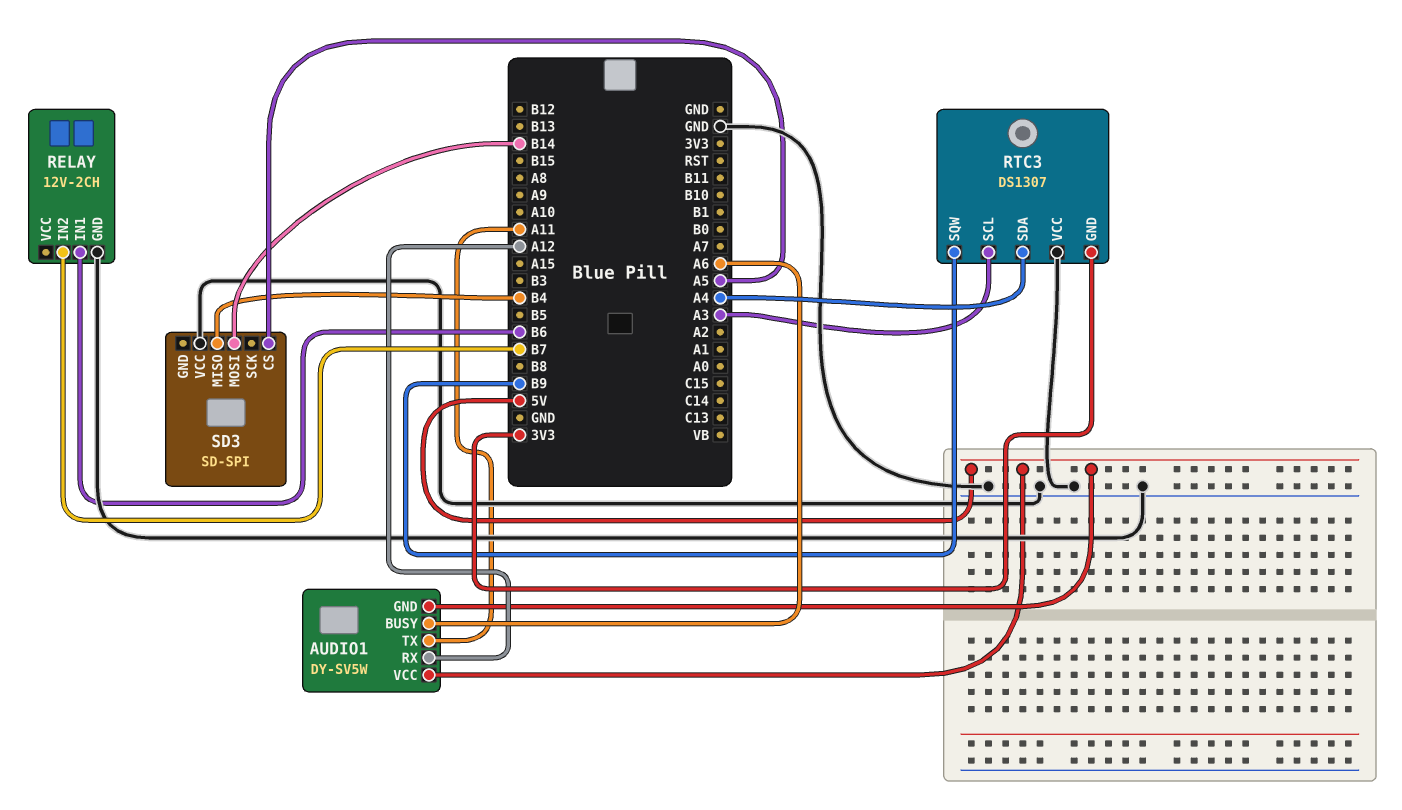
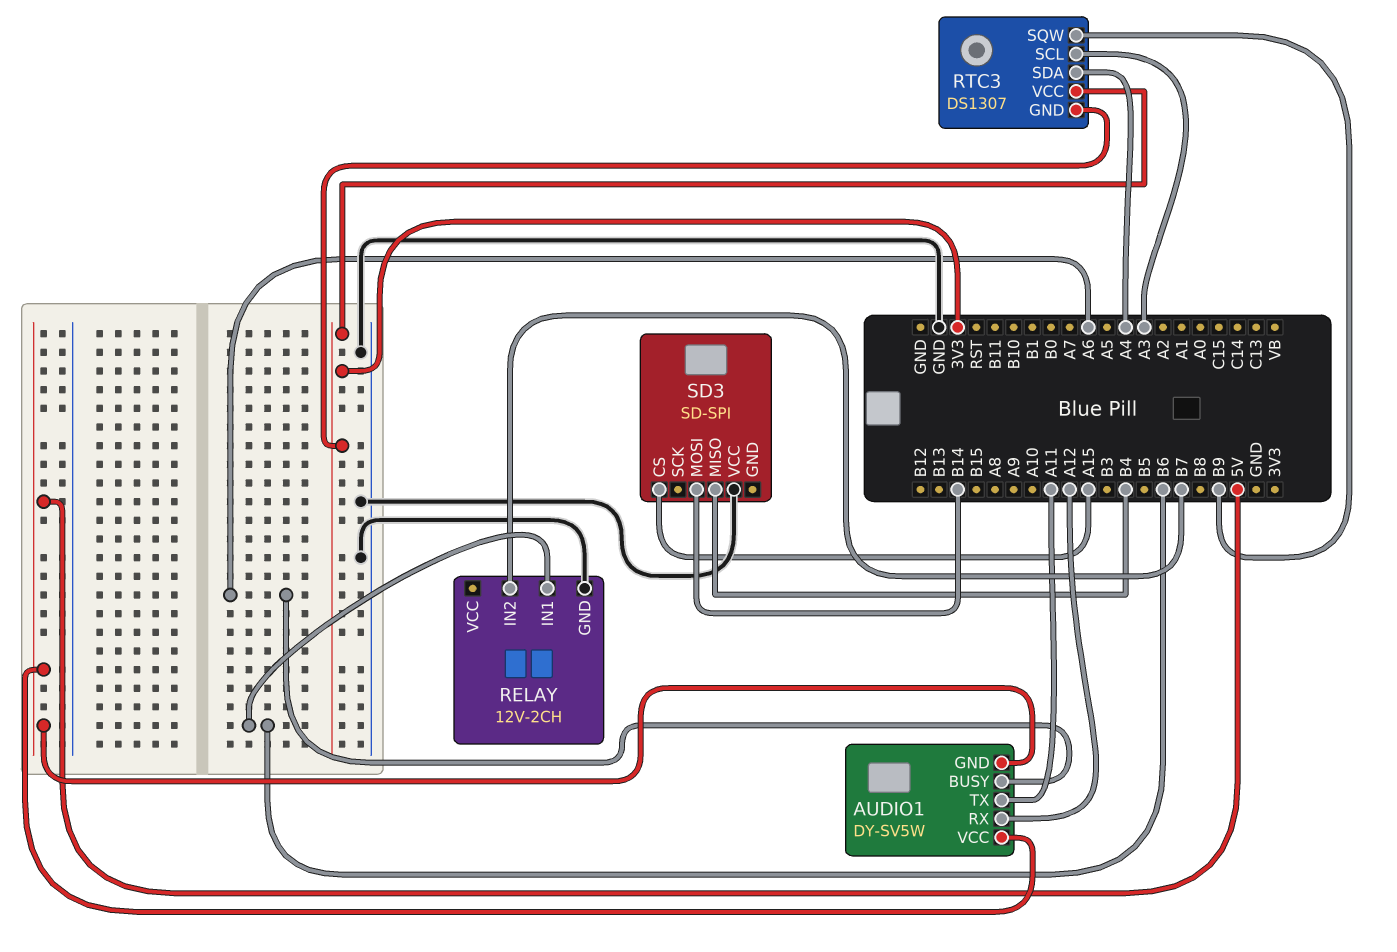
RTC3 pin VCC: GND -> 3V3
SD3 pin CS: A5 -> A15

